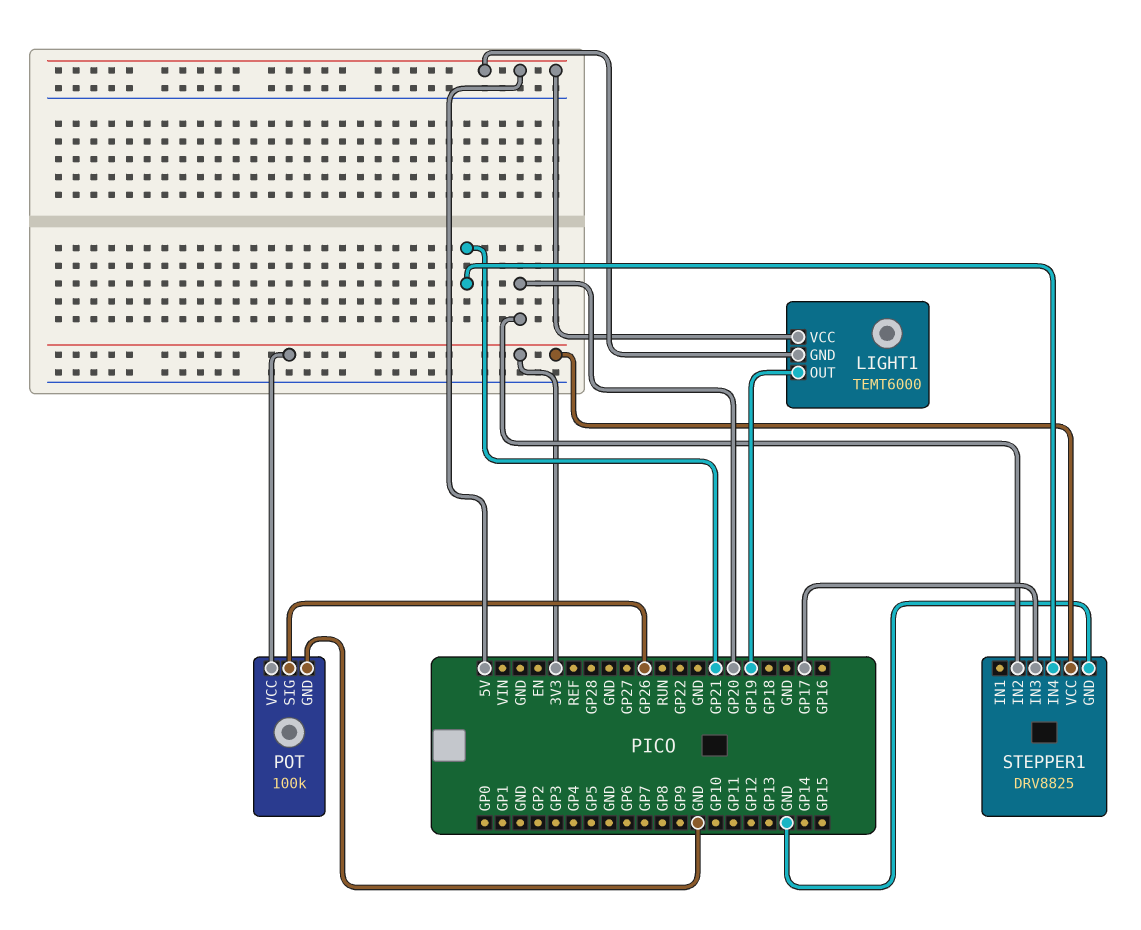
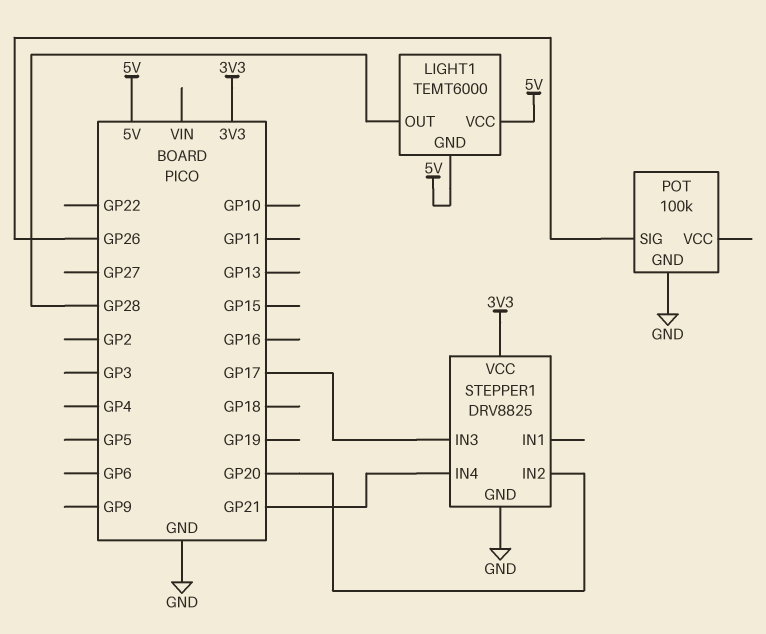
LIGHT1 pin OUT: GP19 -> GP28
POT pin VCC: 3V3 -> none

